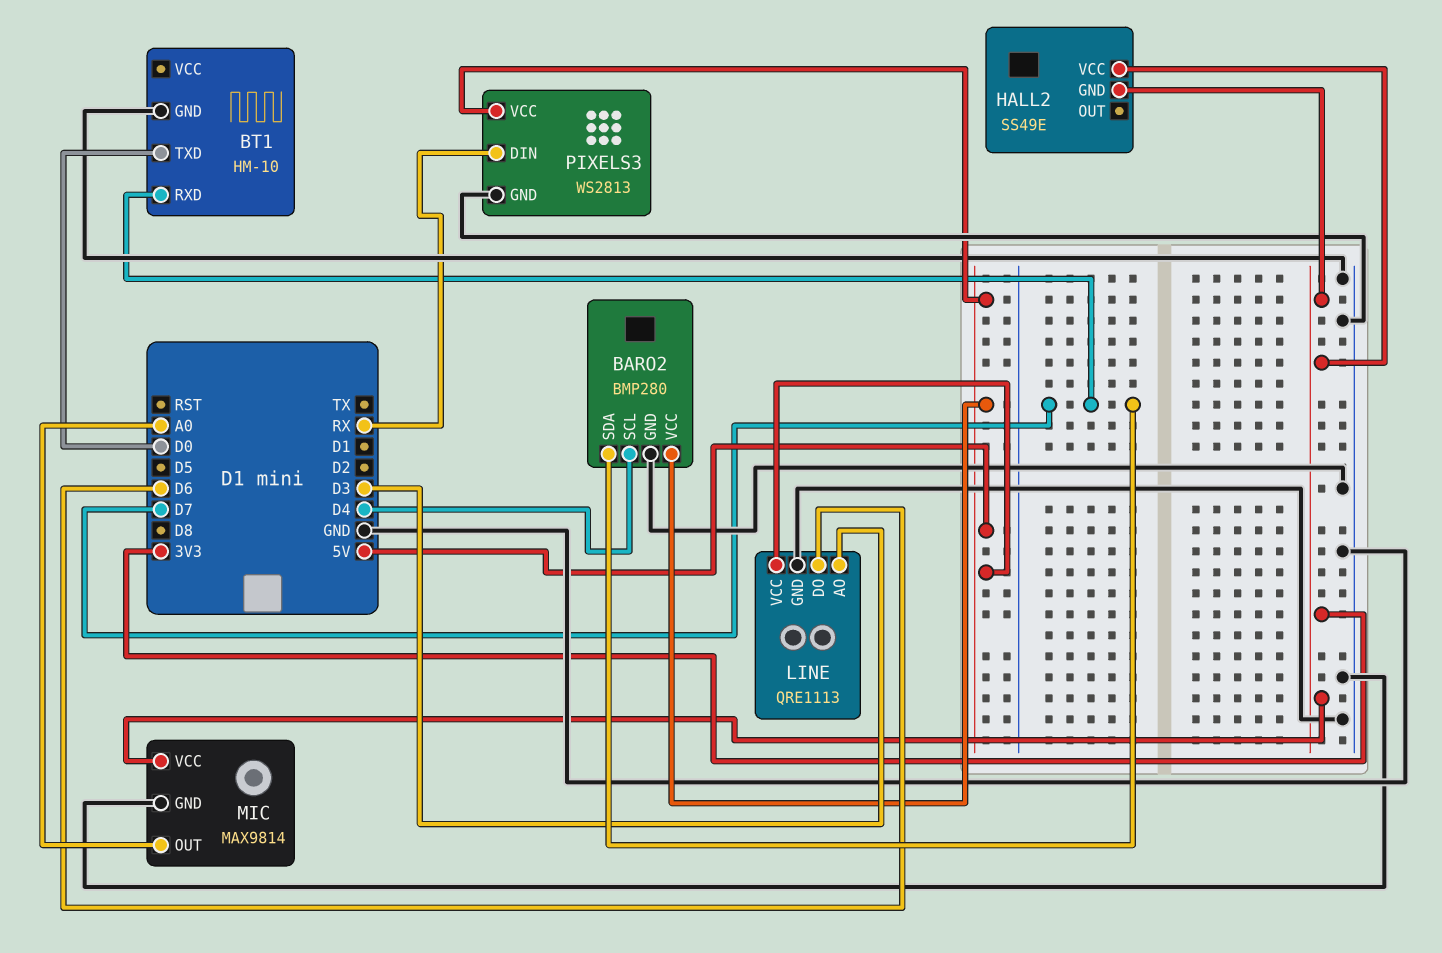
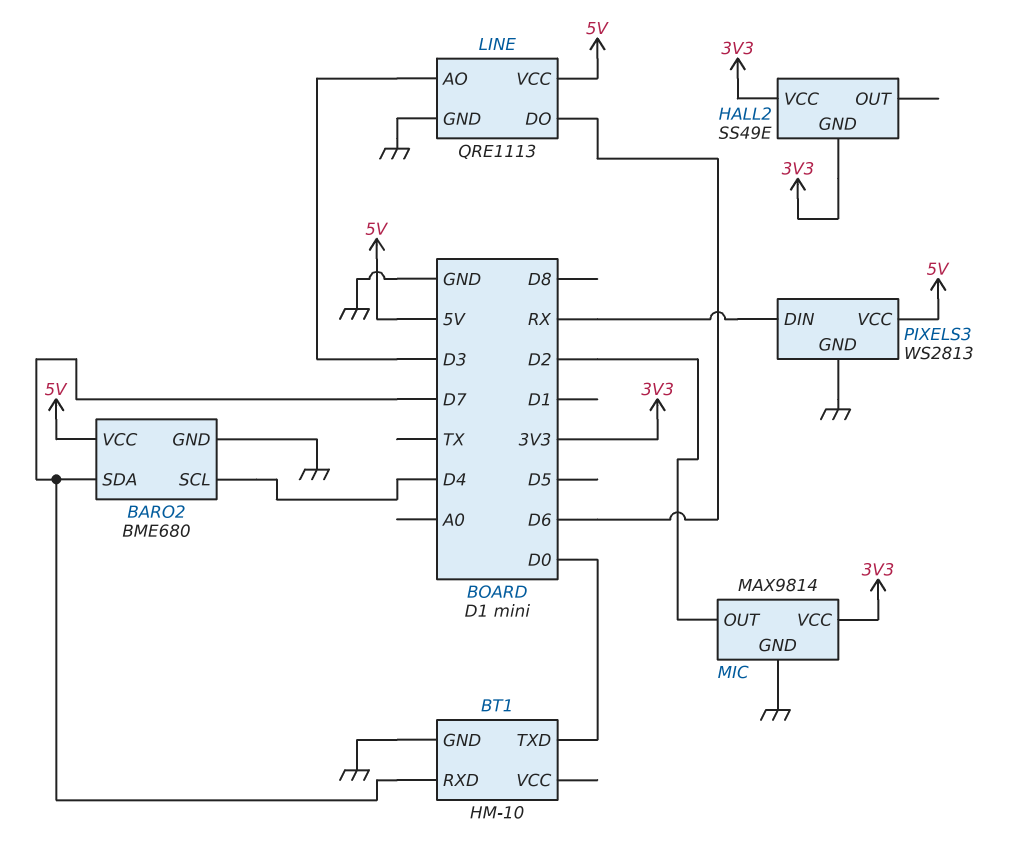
BARO2: BMP280 -> BME680
MIC pin OUT: A0 -> D2

